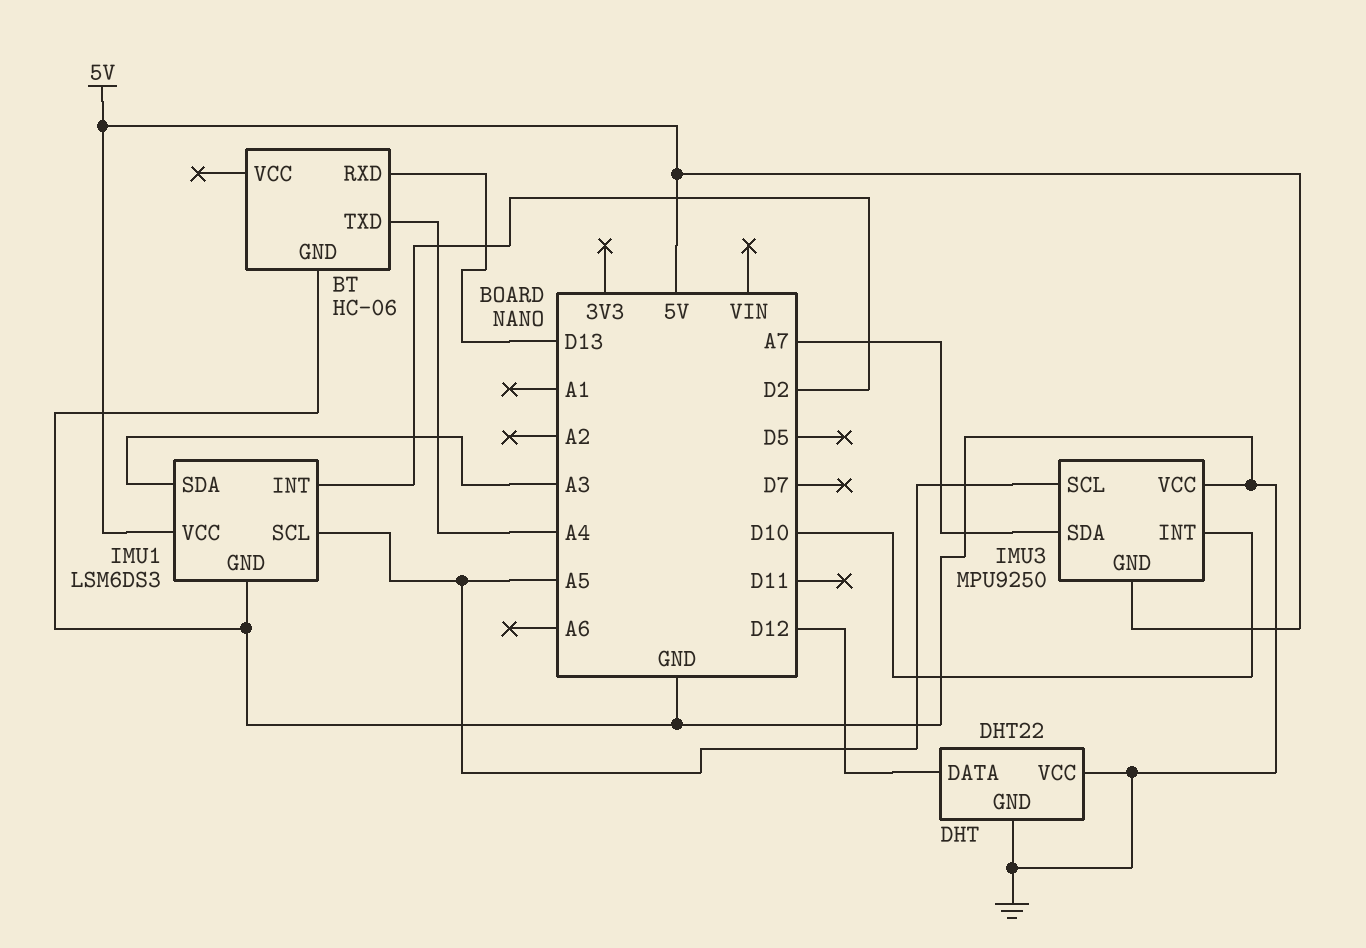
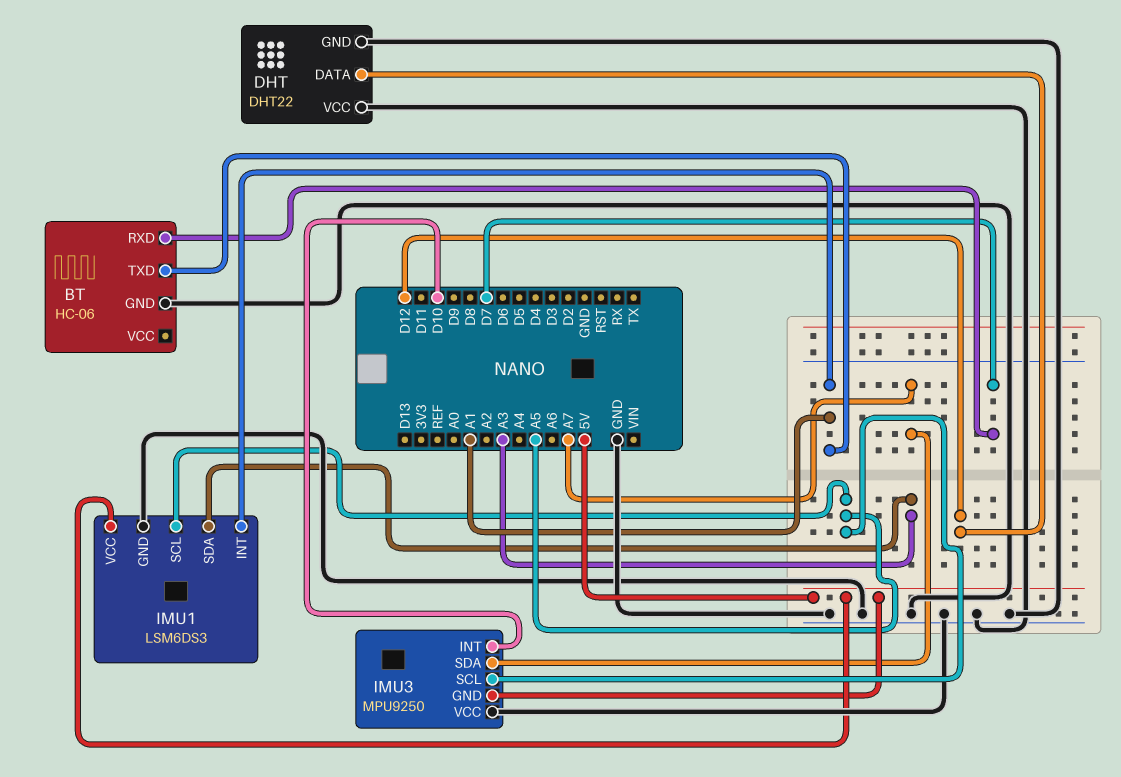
BT pin RXD: D13 -> D7
BT pin TXD: A4 -> A1
IMU1 pin INT: D2 -> A1

